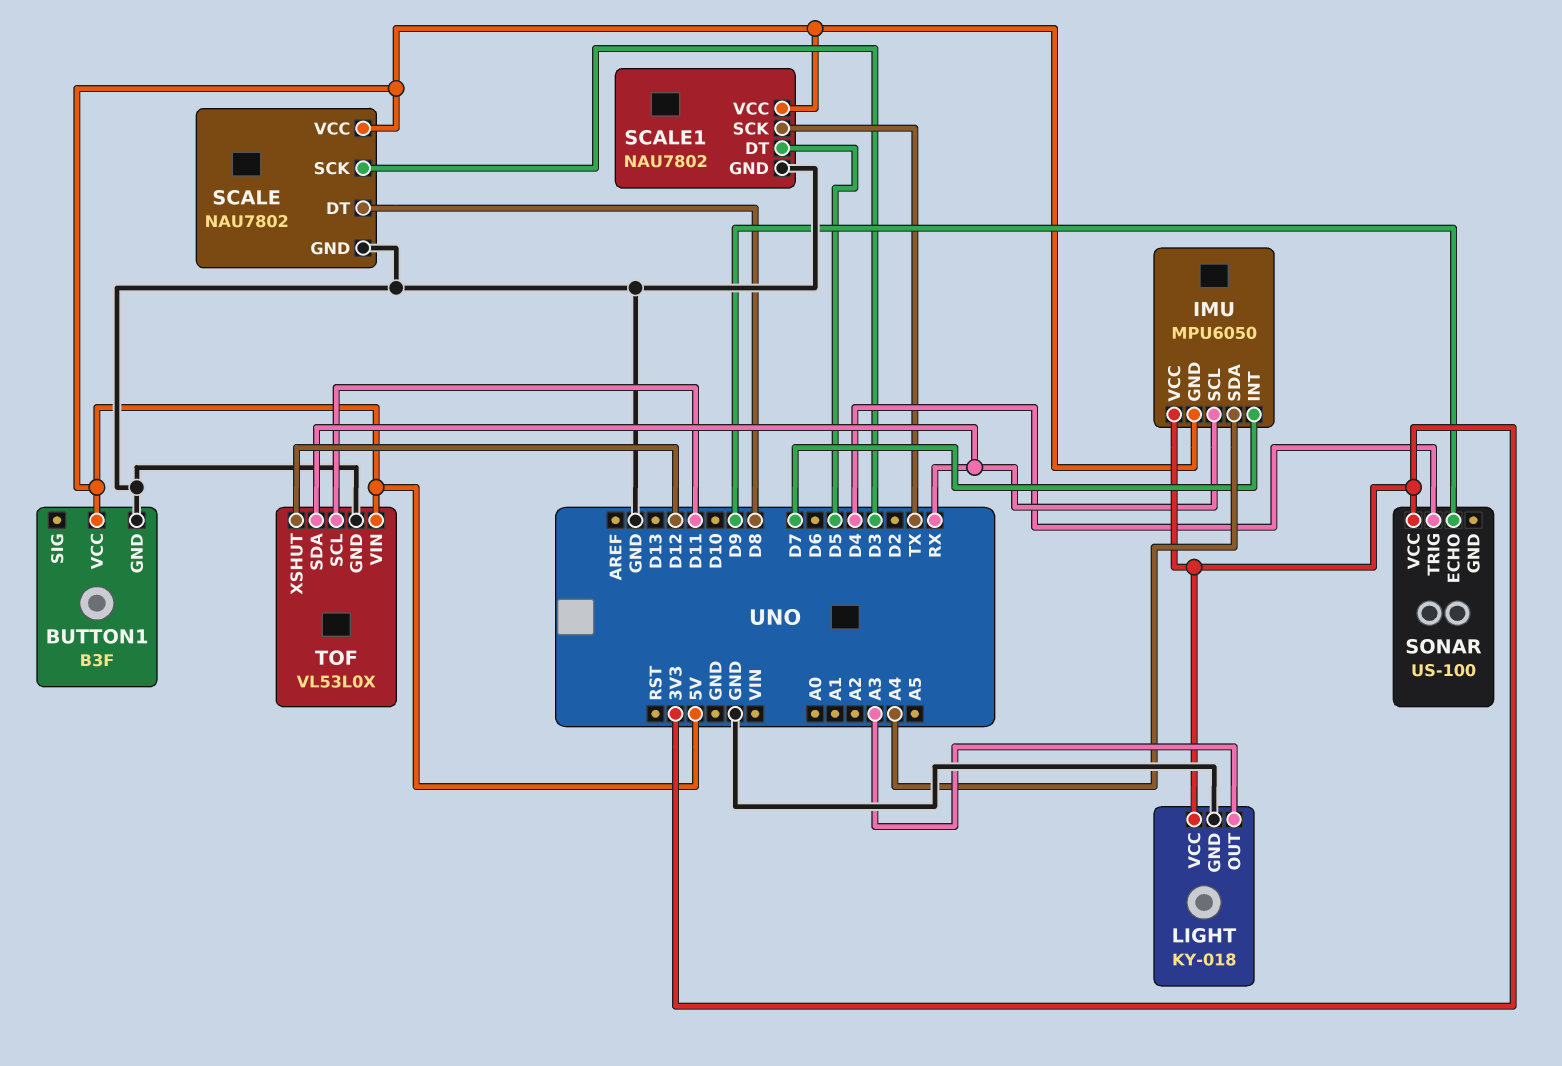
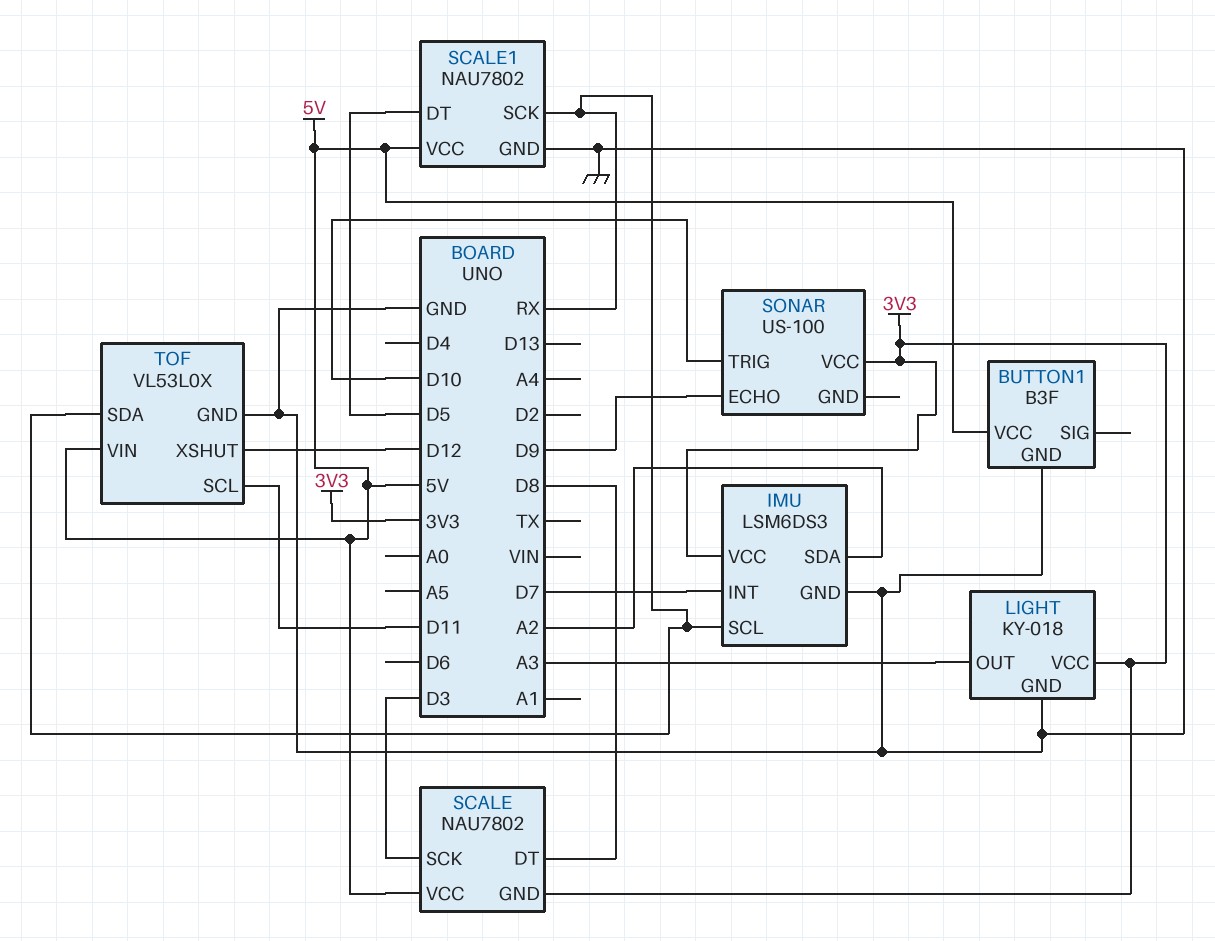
IMU: MPU6050 -> LSM6DS3
IMU pin GND: 5V -> GND
IMU pin SDA: A4 -> A2
SCALE pin GND: GND -> 3V3
SCALE1 pin SCK: TX -> RX
SONAR pin TRIG: D4 -> D10

